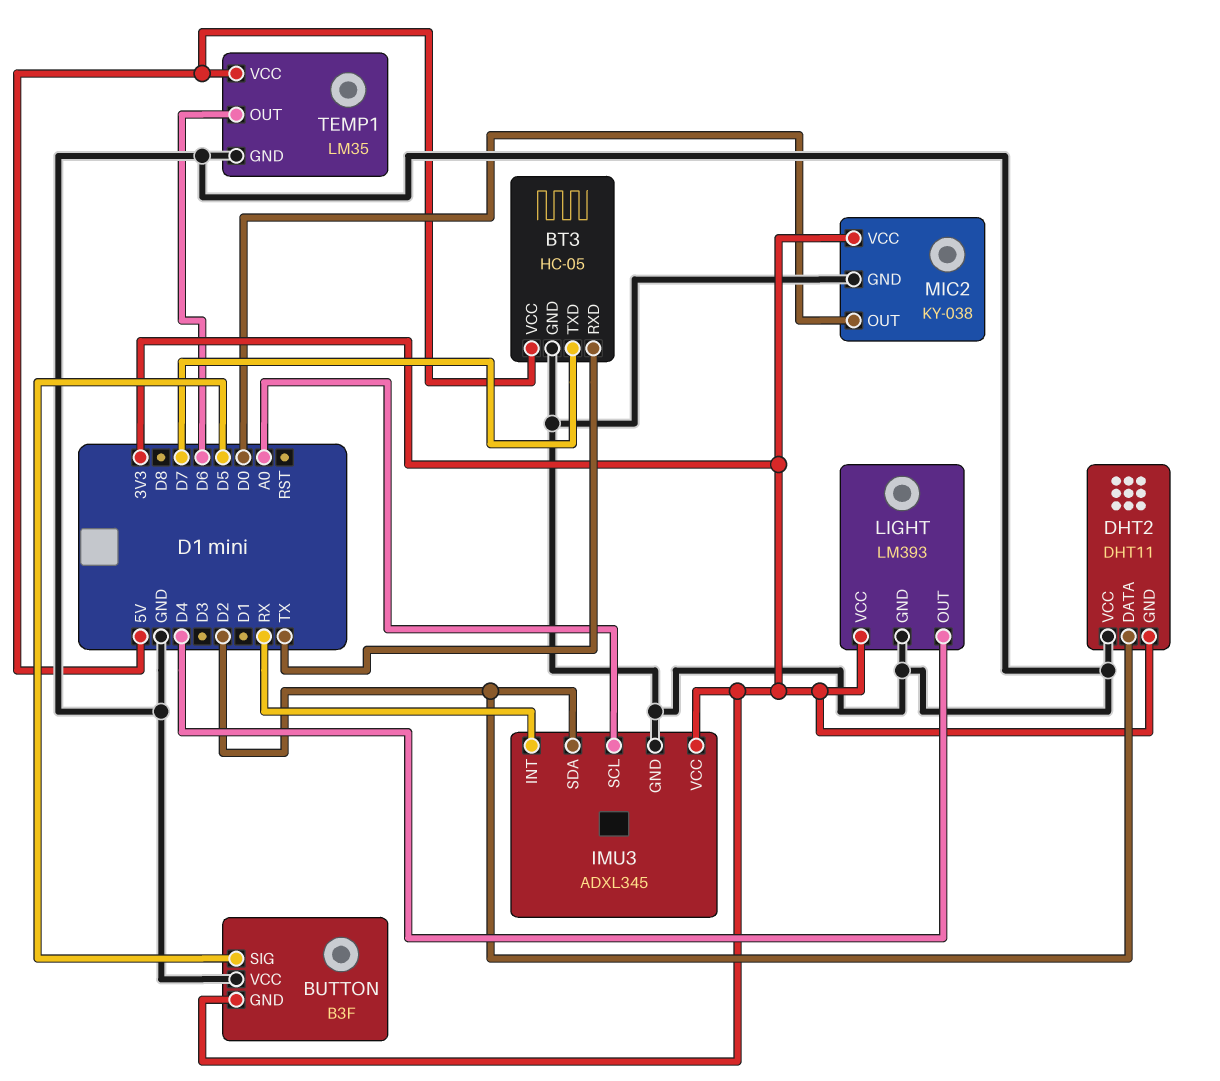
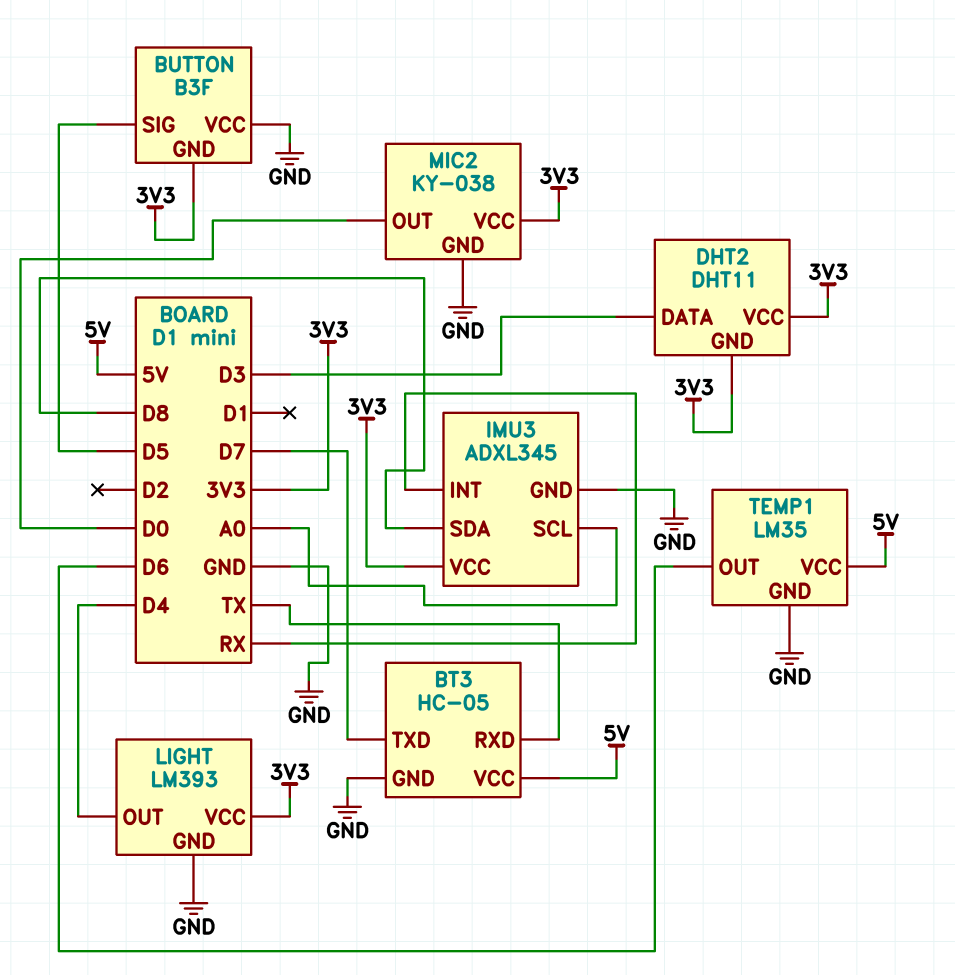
DHT2 pin DATA: D2 -> D3
DHT2 pin VCC: GND -> 3V3
IMU3 pin SDA: D2 -> D8

